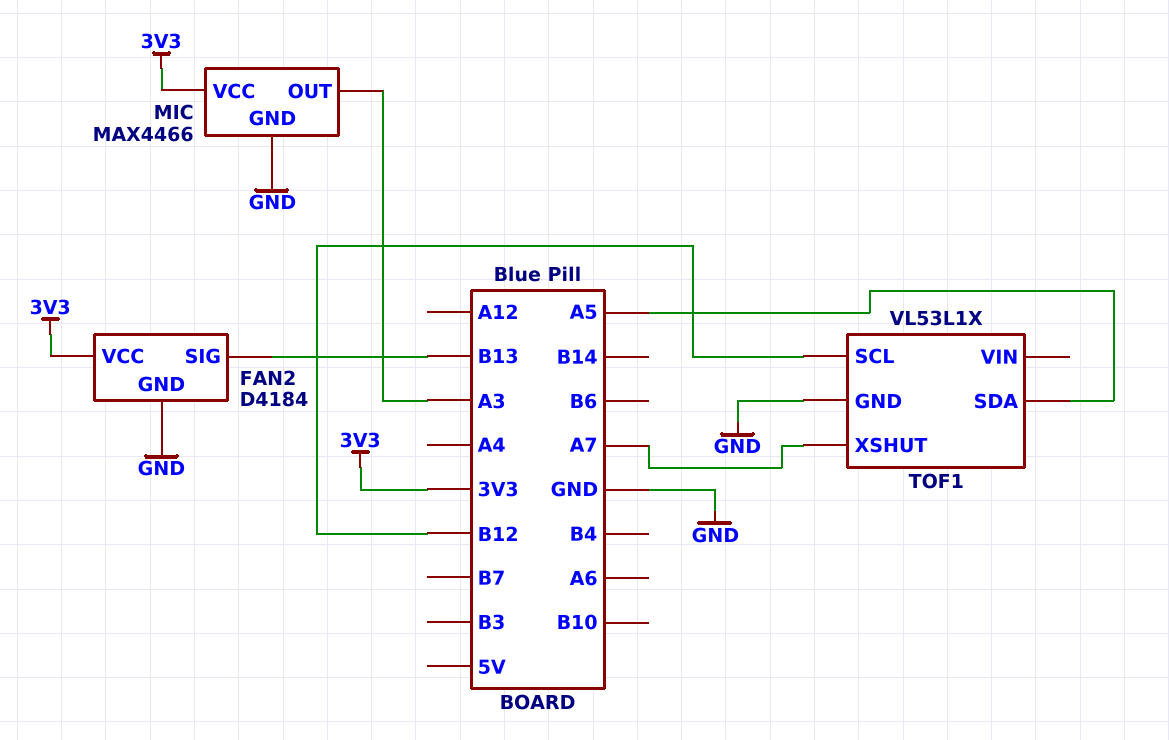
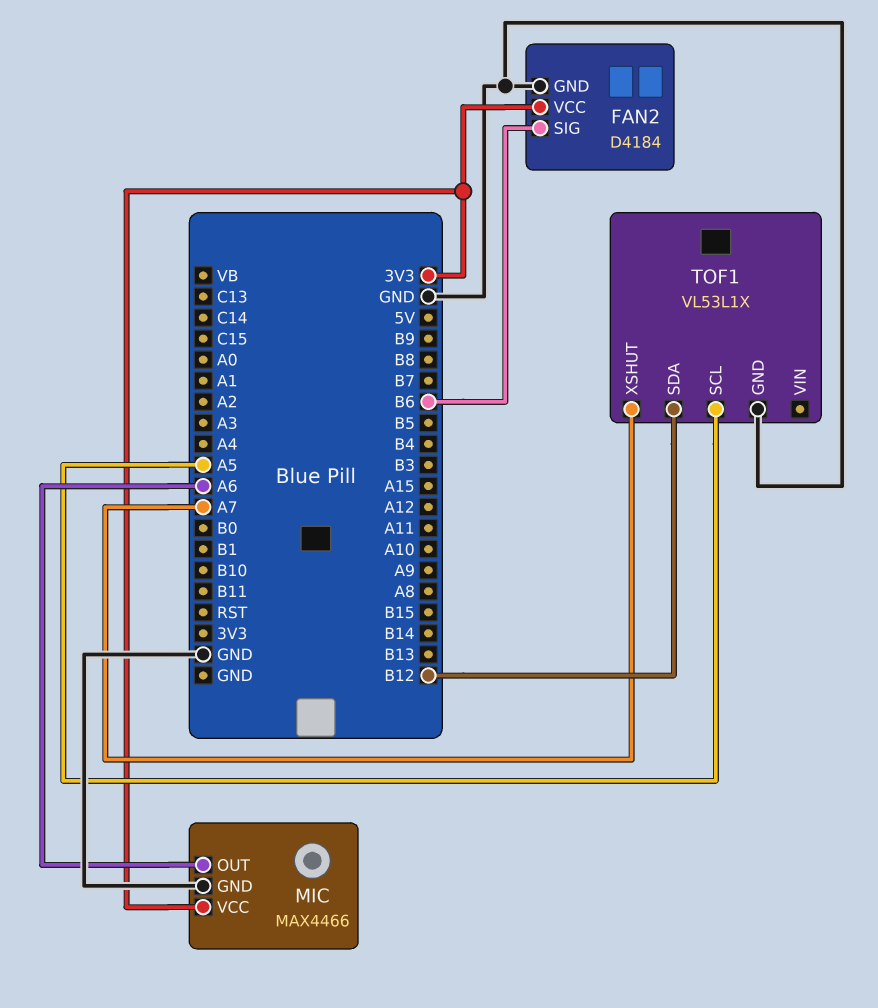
FAN2 pin SIG: B13 -> B6
MIC pin OUT: A3 -> A6
TOF1 pin SCL: B12 -> A5
TOF1 pin SDA: A5 -> B12

